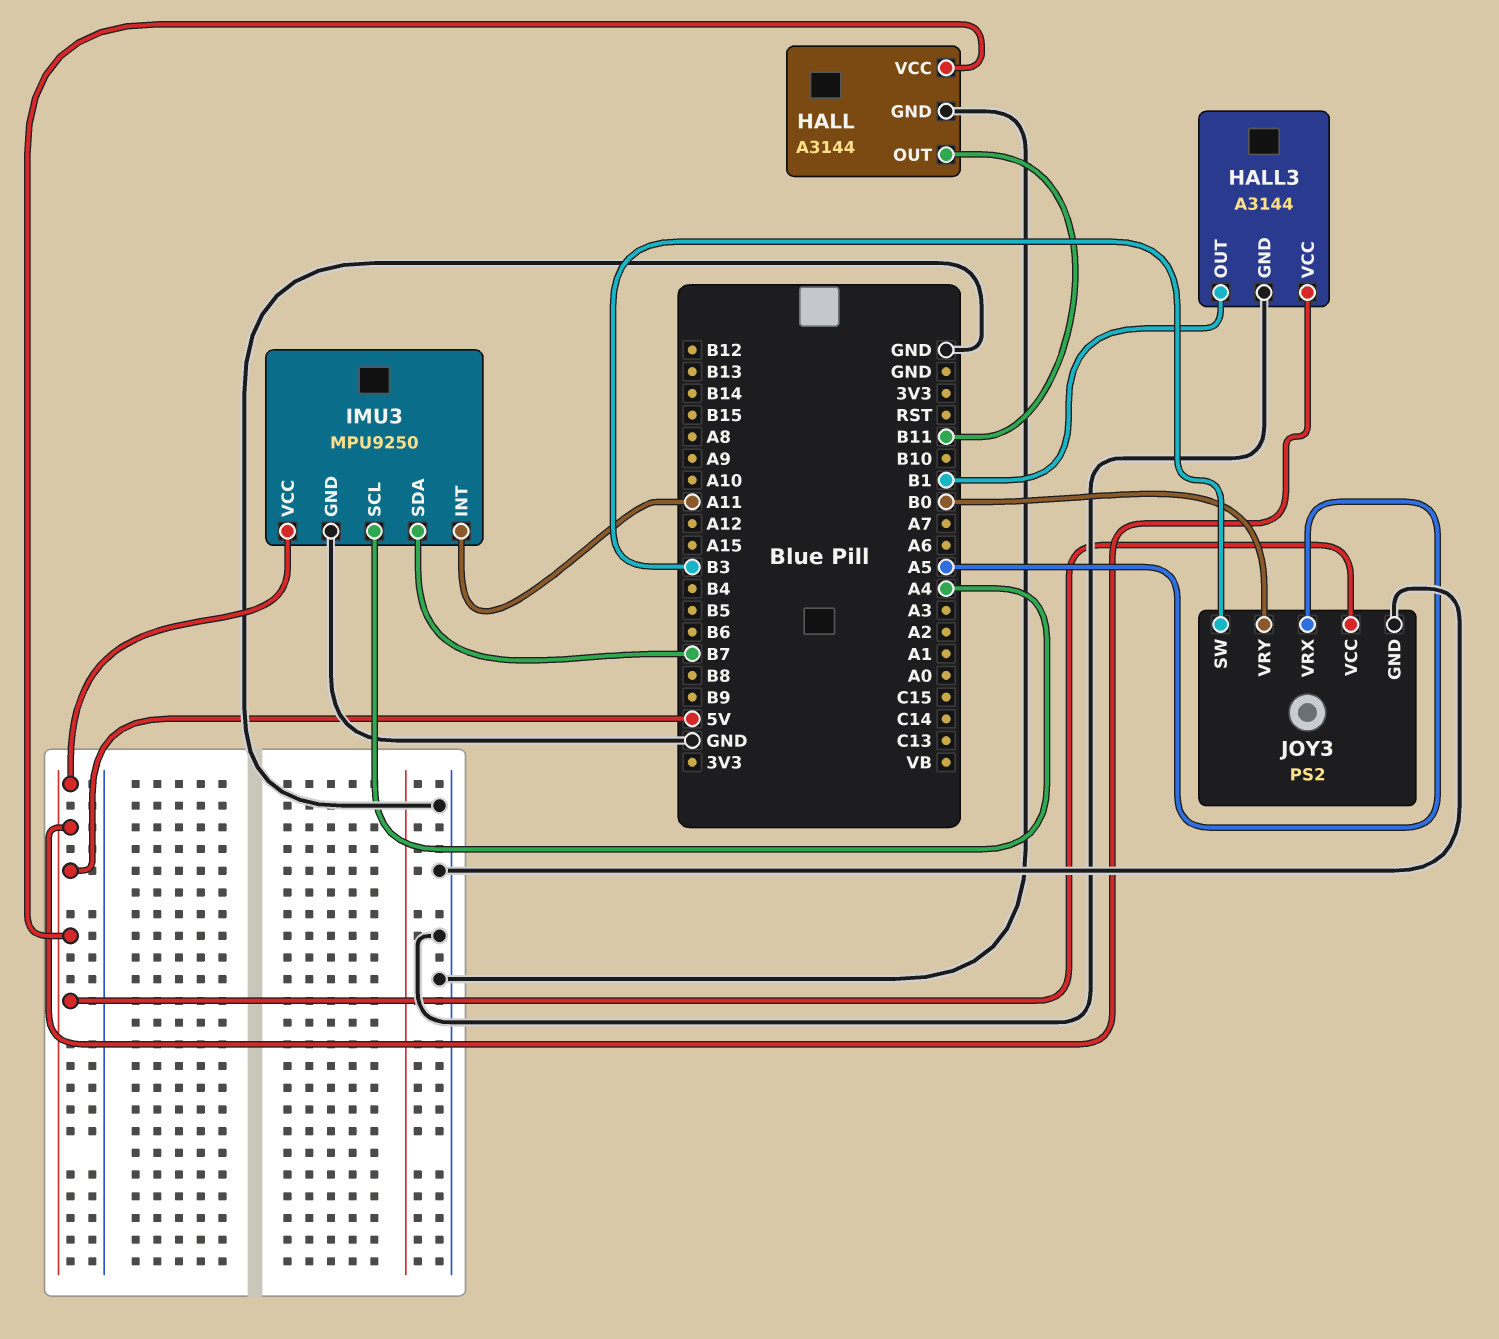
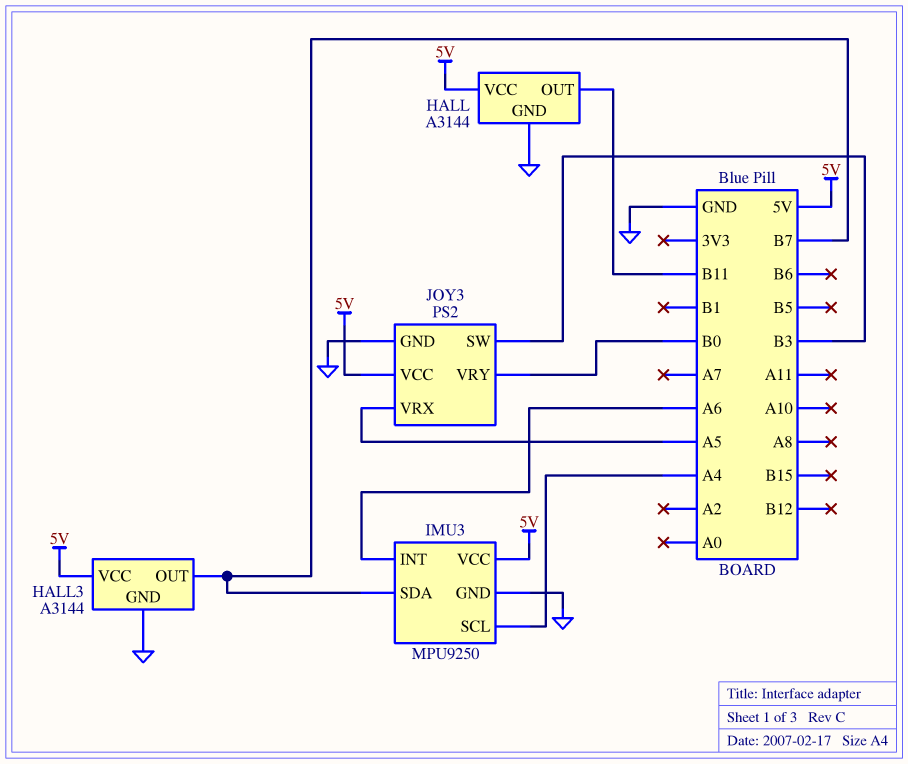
HALL3 pin OUT: B1 -> B7
IMU3 pin INT: A11 -> A6

